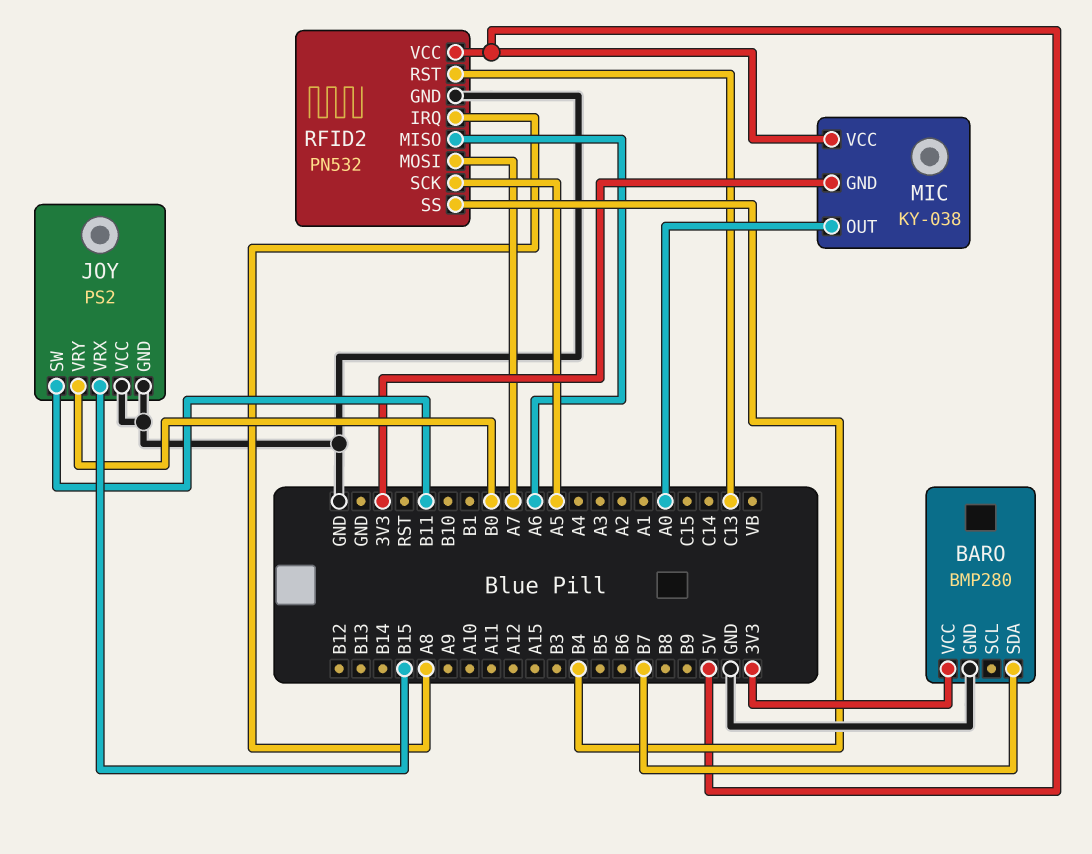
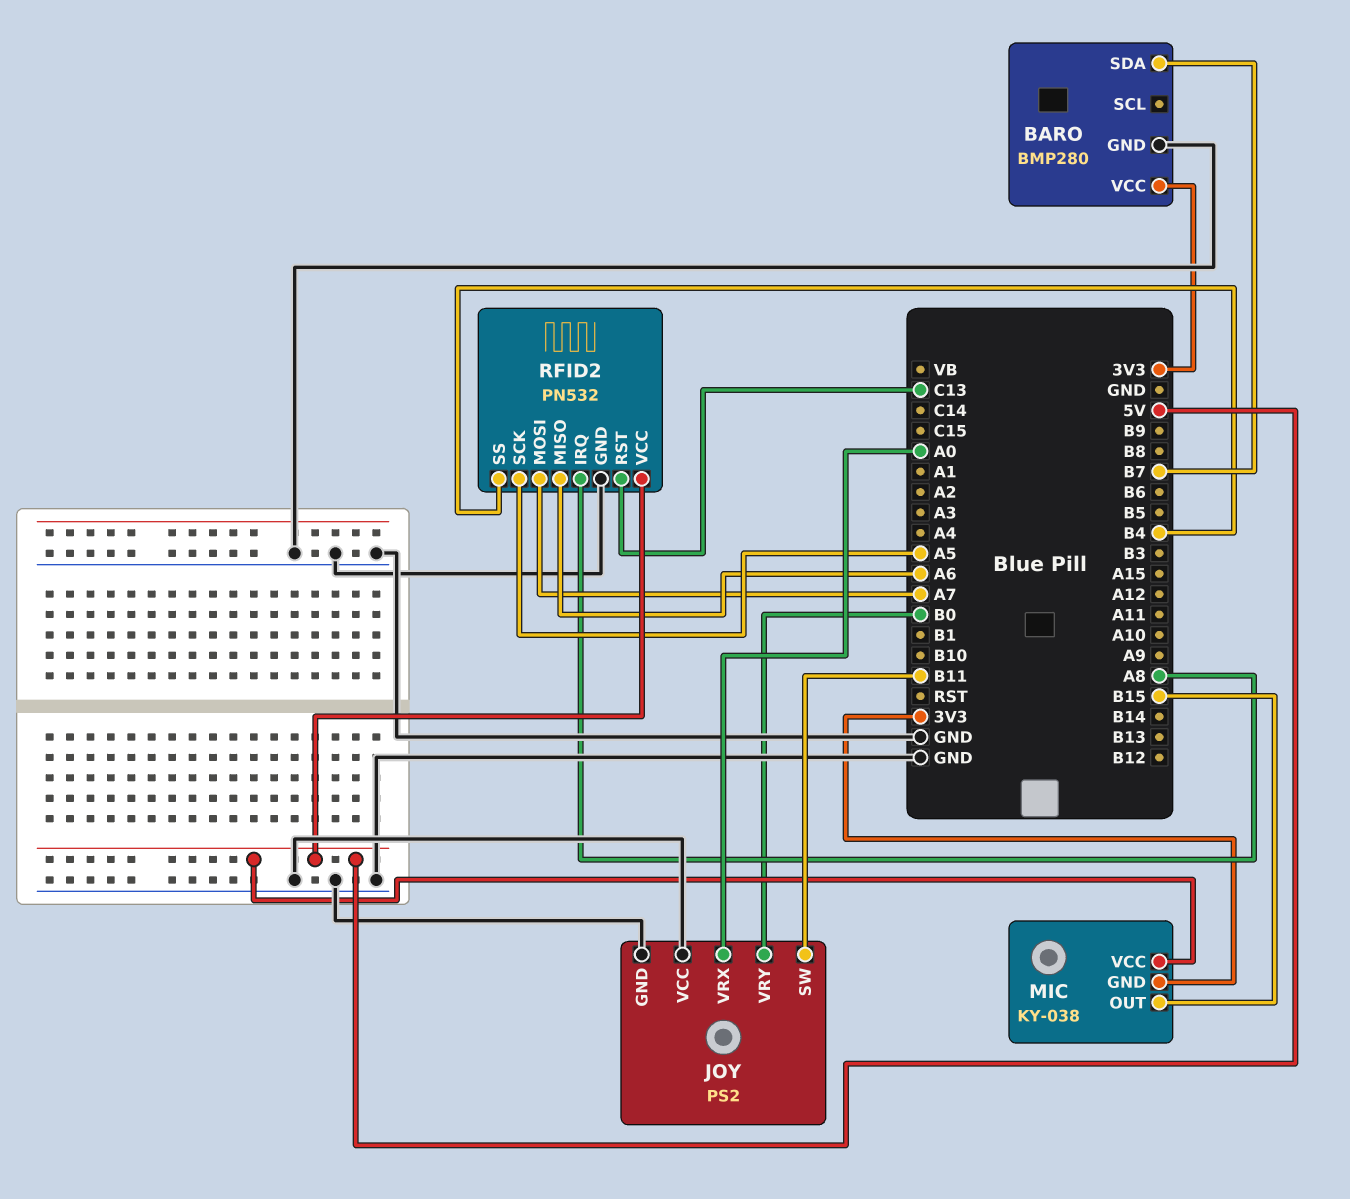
JOY pin VRX: B15 -> A0
MIC pin OUT: A0 -> B15

